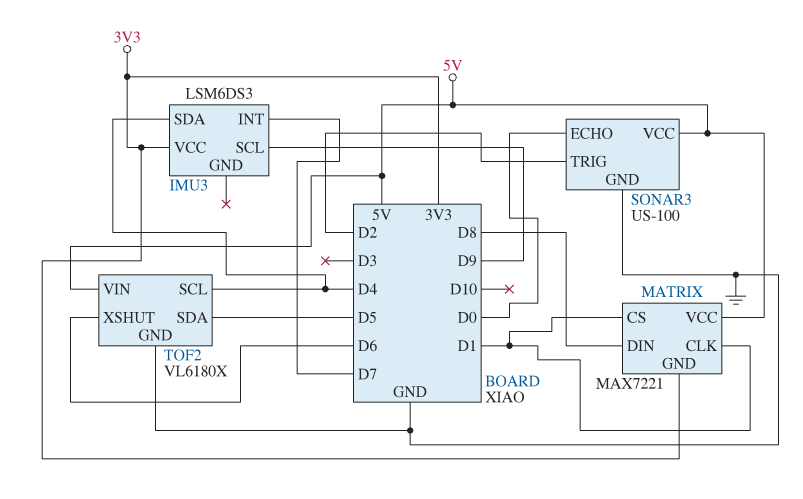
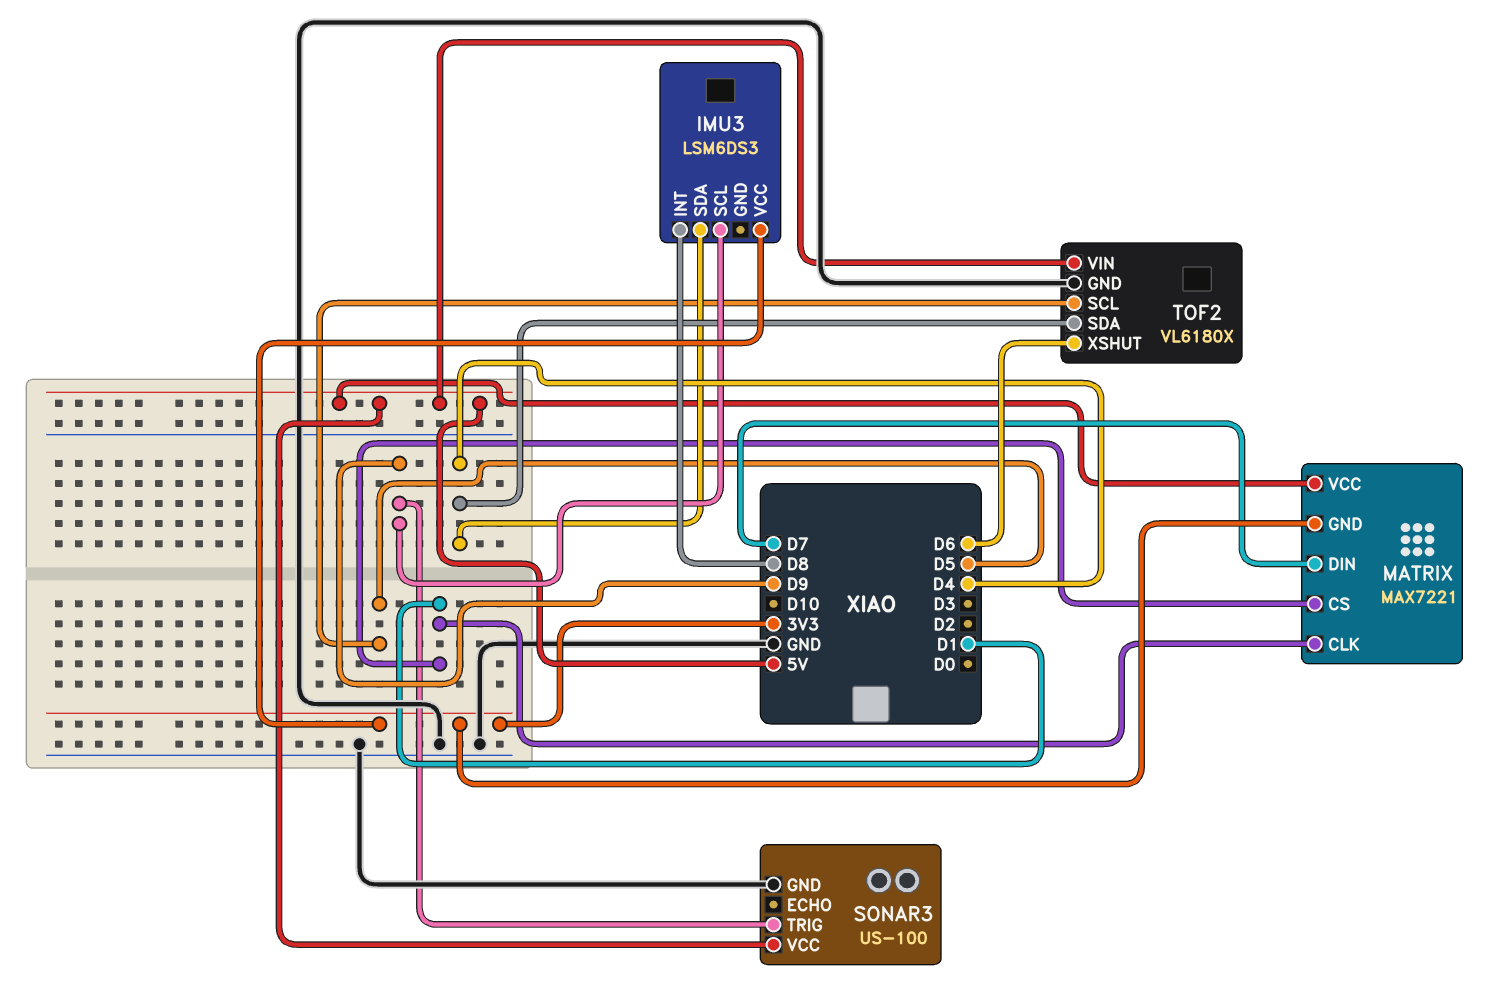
IMU3 pin INT: D7 -> D8
MATRIX pin DIN: D8 -> D7
SONAR3 pin ECHO: D0 -> none
SONAR3 pin TRIG: D2 -> D9
TOF2 pin SCL: D4 -> D5
TOF2 pin SDA: D5 -> D4

